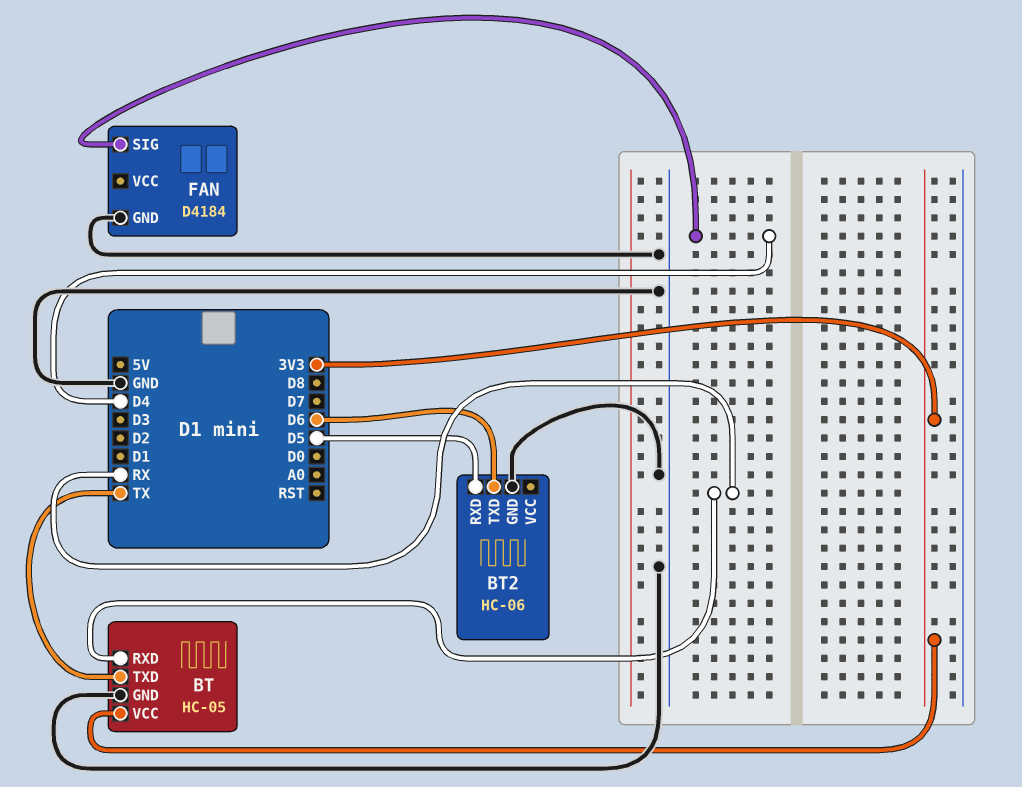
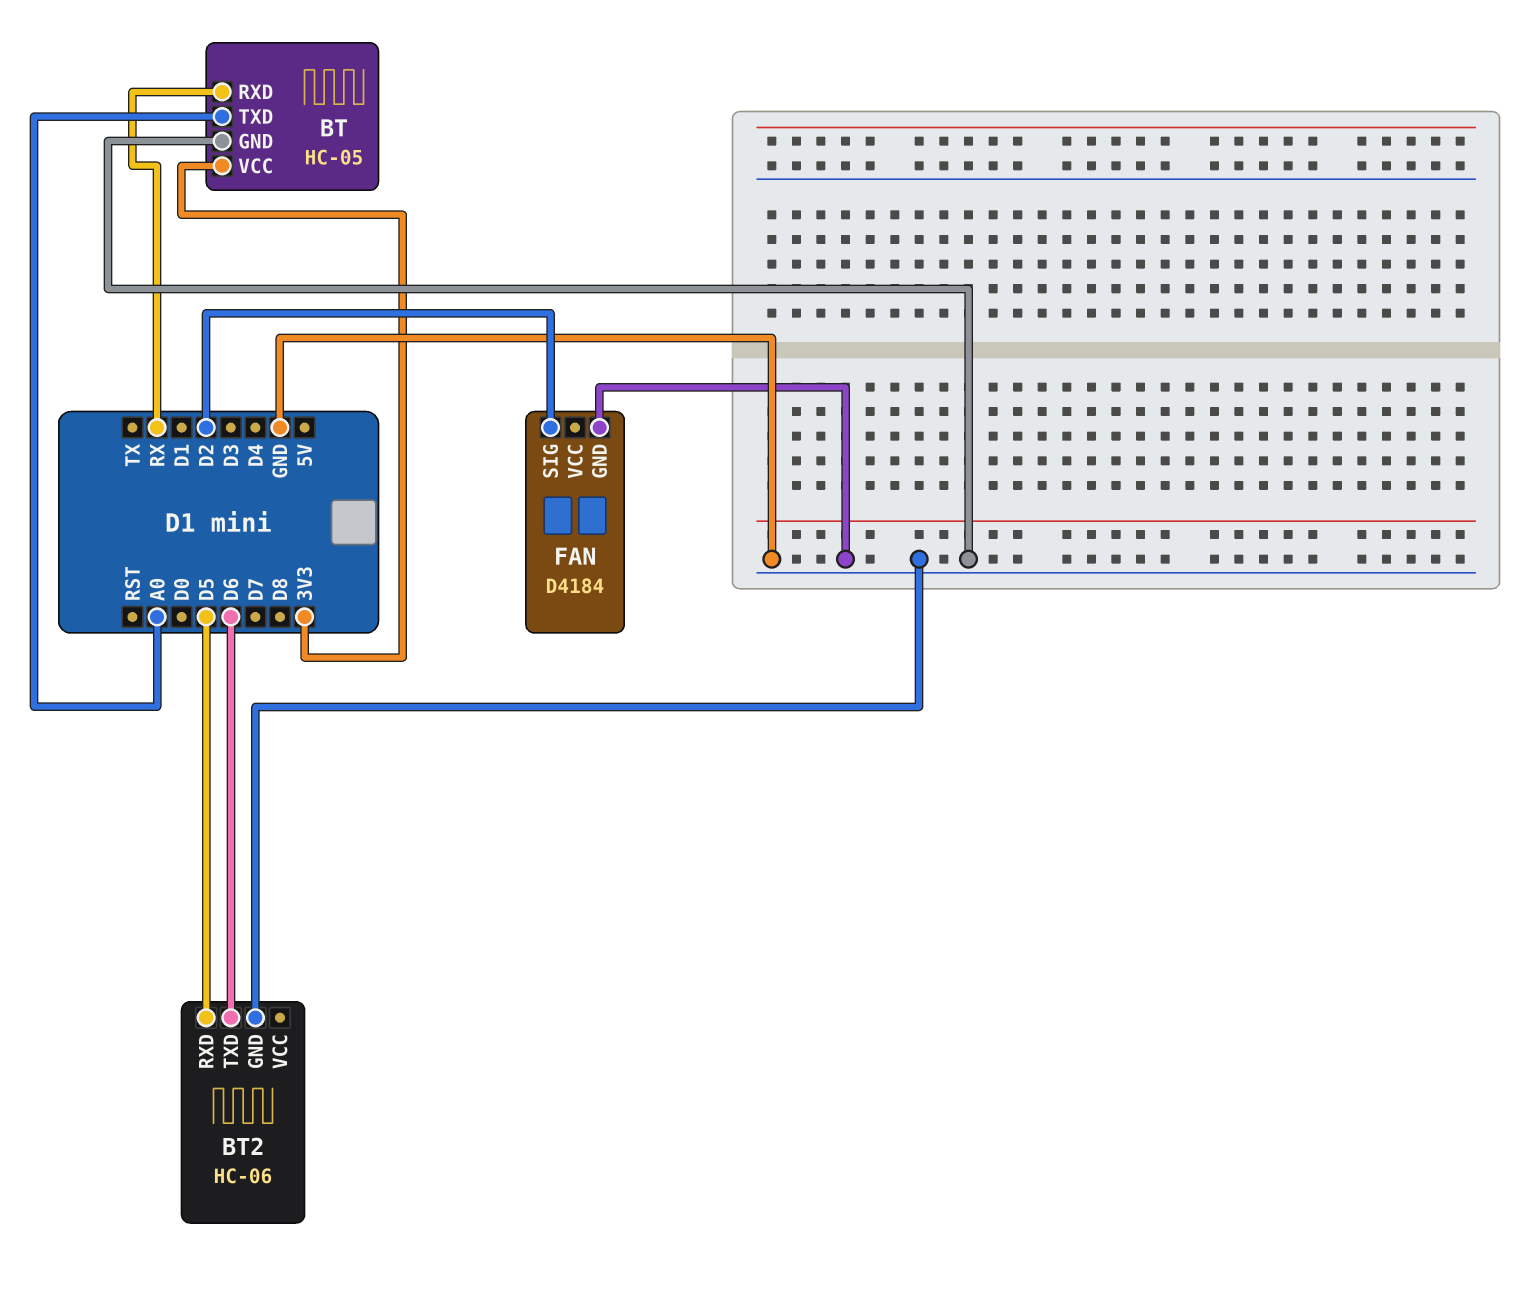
BT pin TXD: TX -> A0
FAN pin SIG: D4 -> D2

